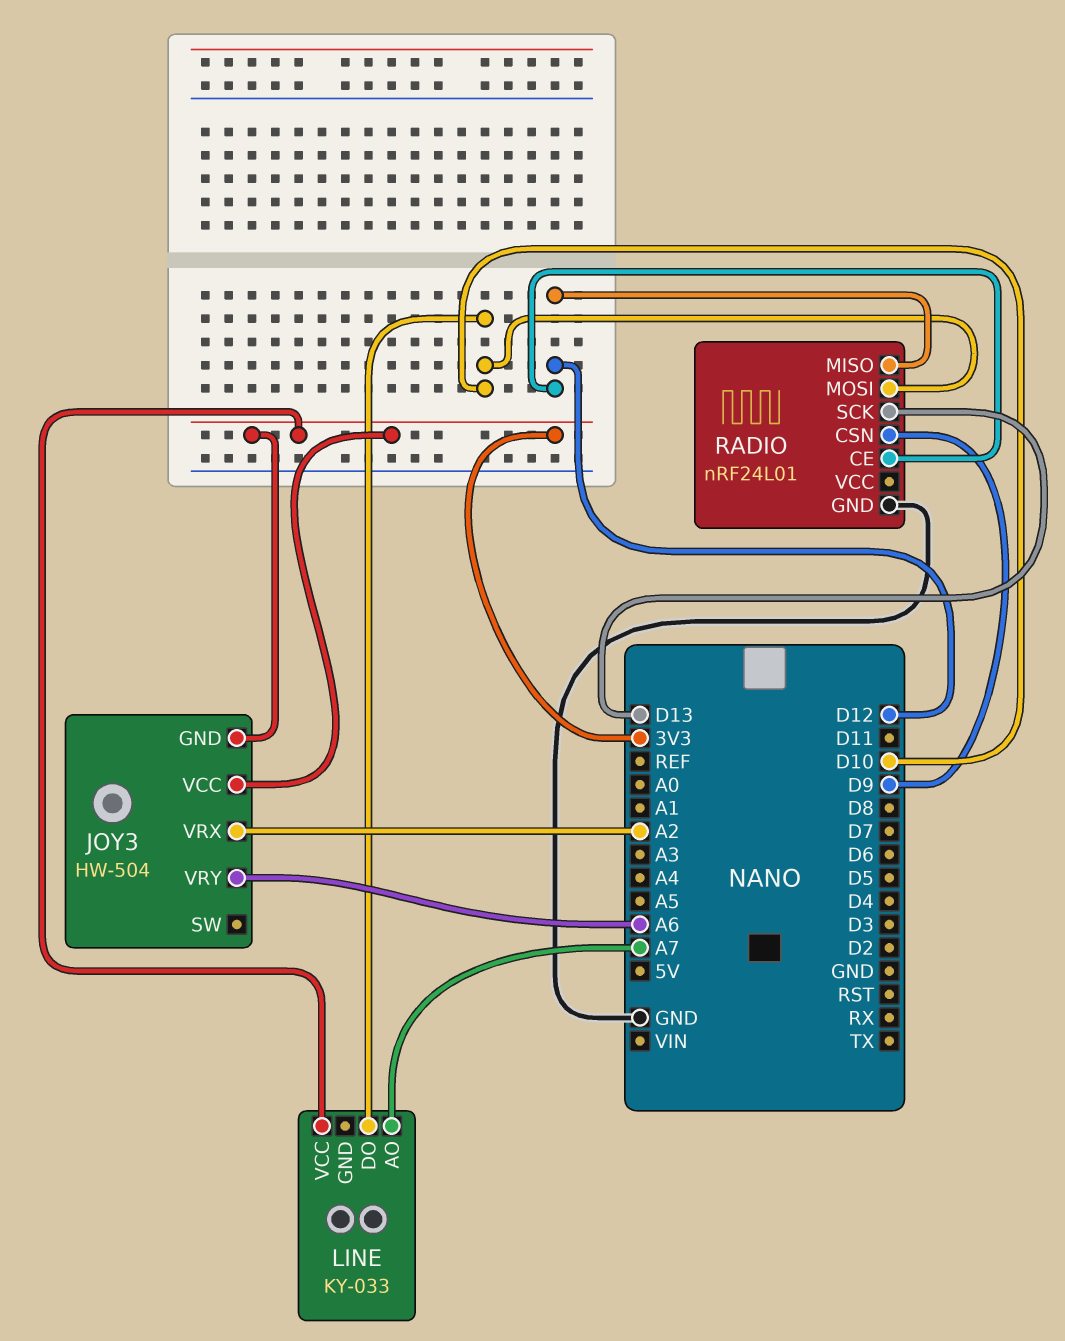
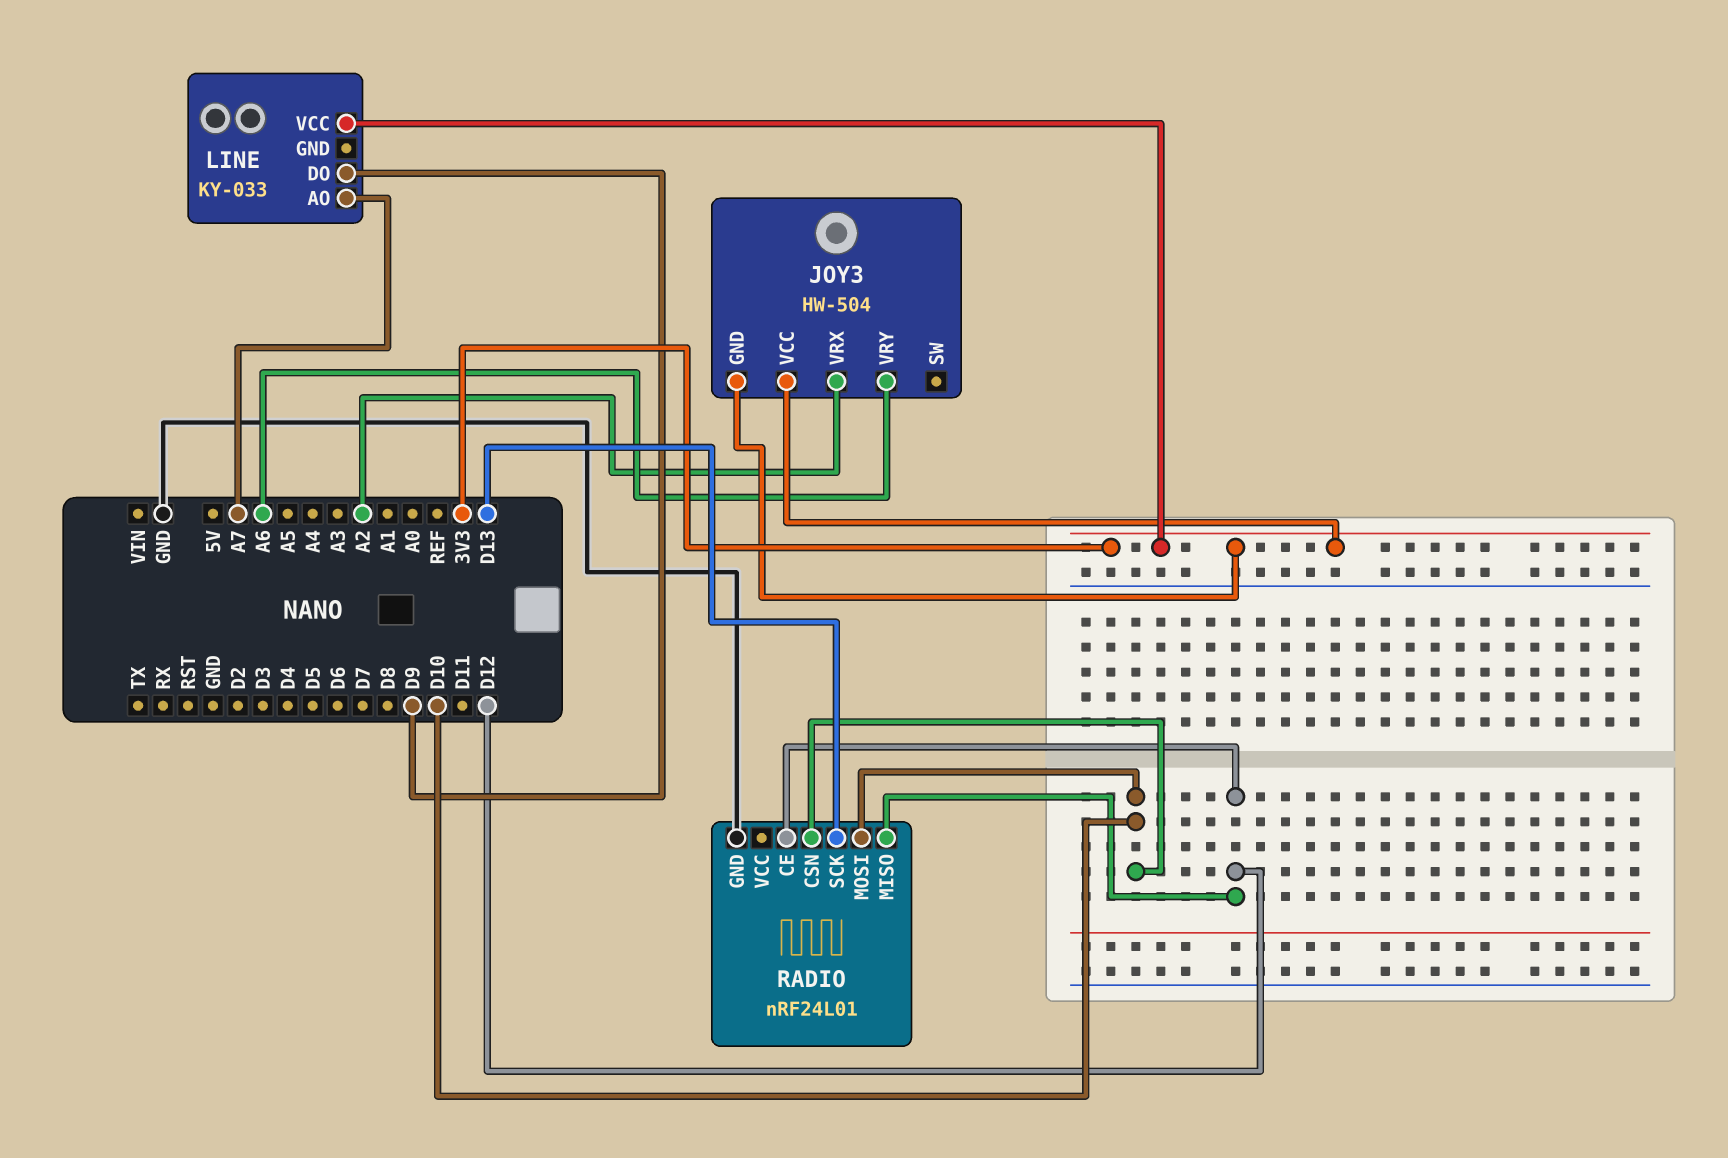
LINE pin DO: D10 -> D9
RADIO pin CSN: D9 -> D10

